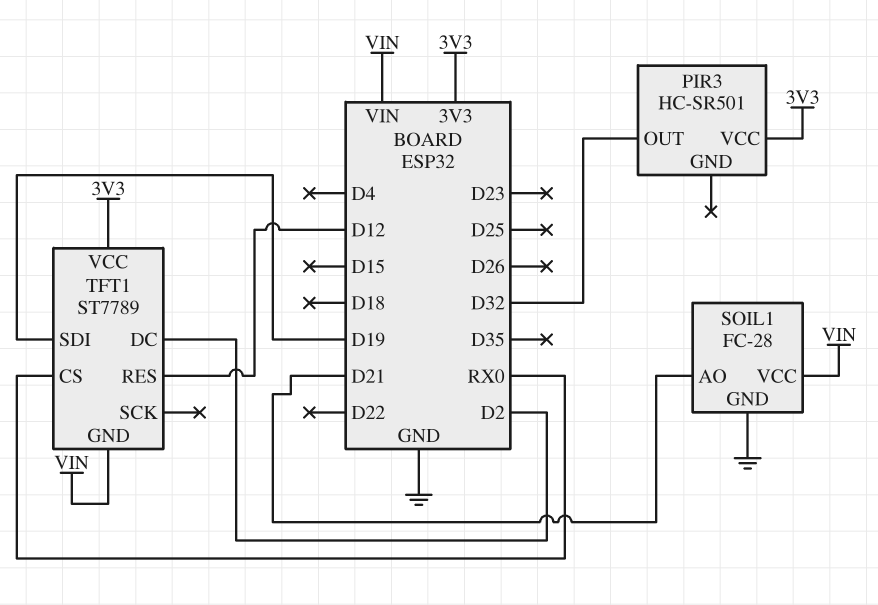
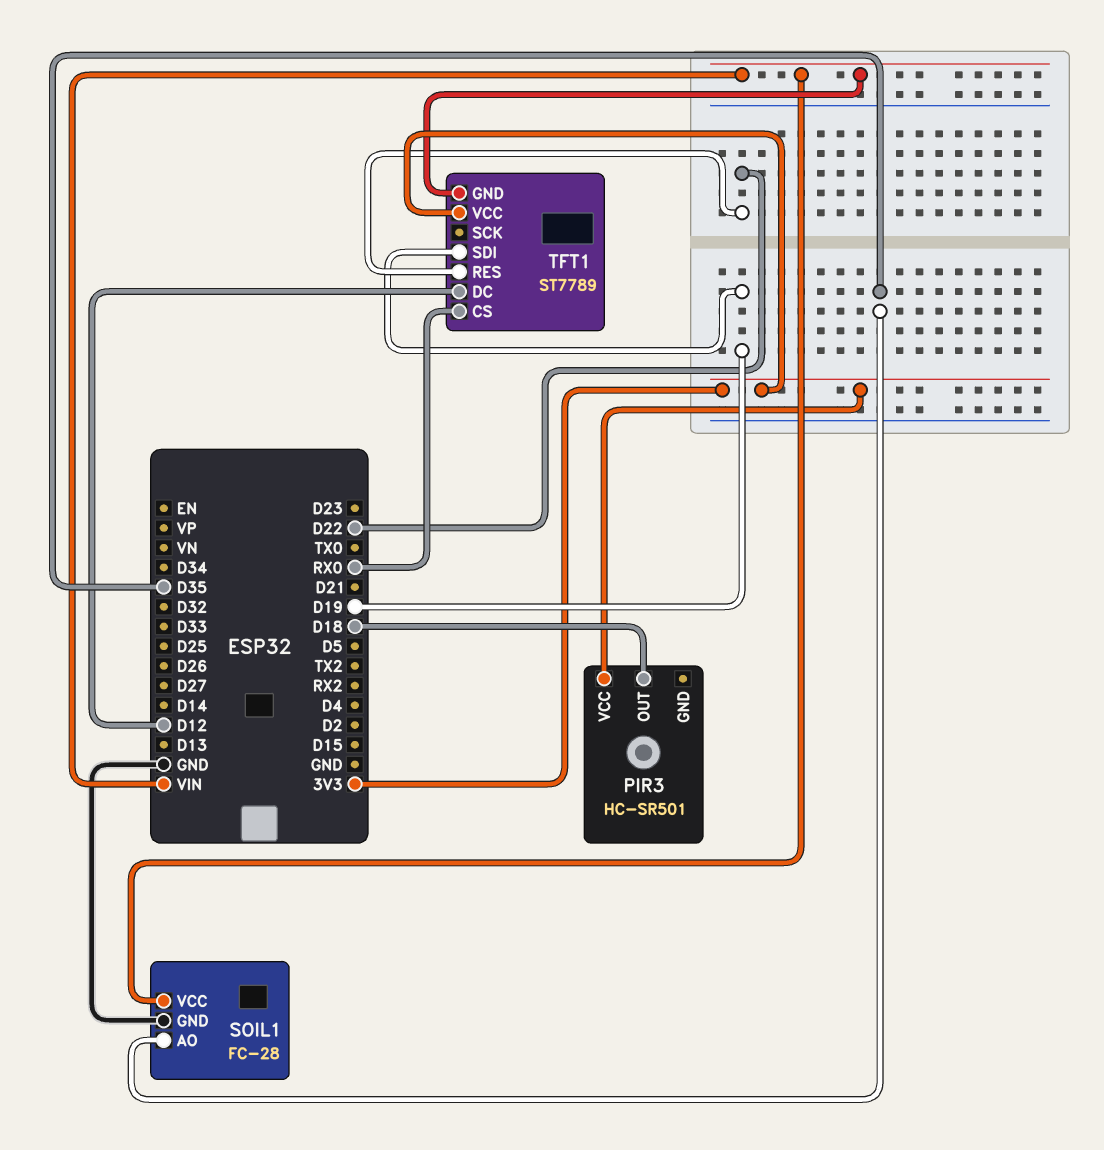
PIR3 pin OUT: D32 -> D18
SOIL1 pin AO: D21 -> D35
TFT1 pin DC: D2 -> D12
TFT1 pin RES: D12 -> D22

